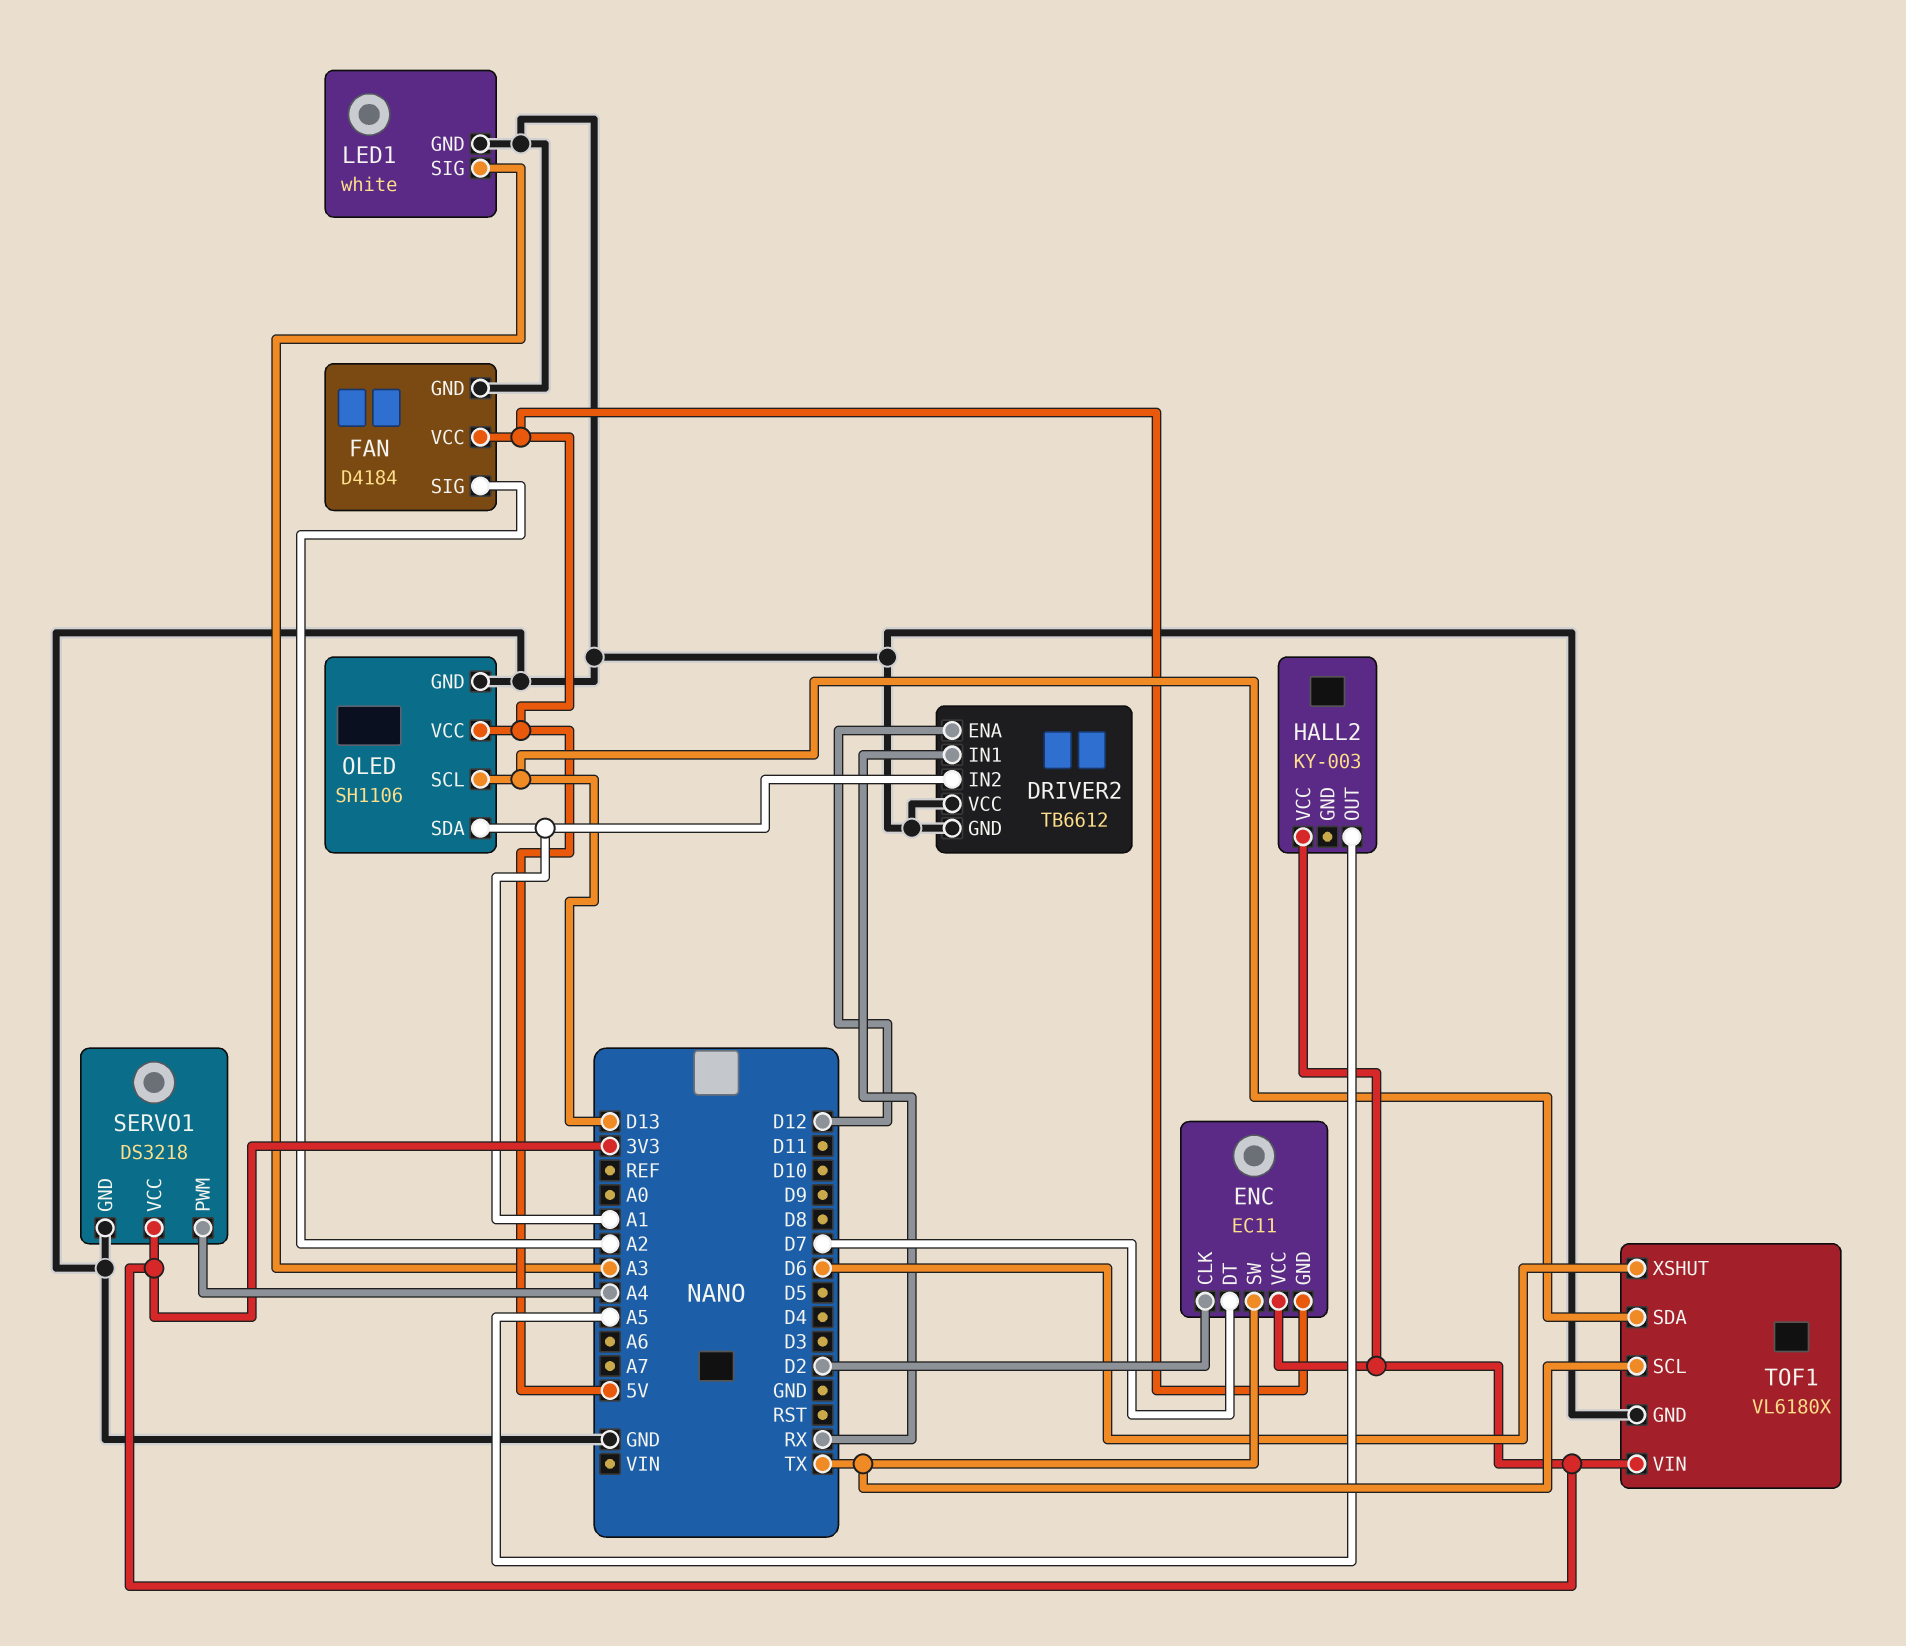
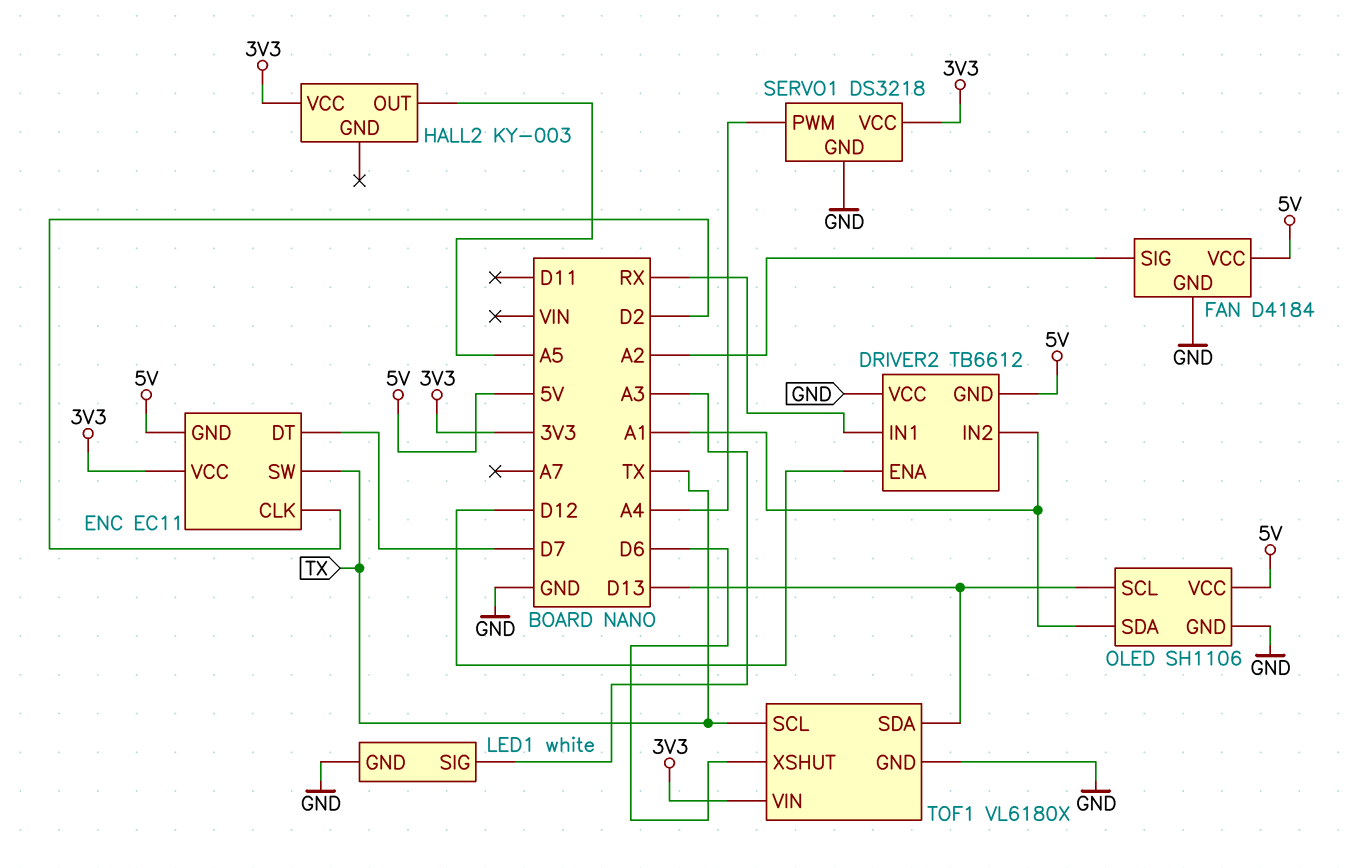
DRIVER2 pin GND: GND -> 5V

